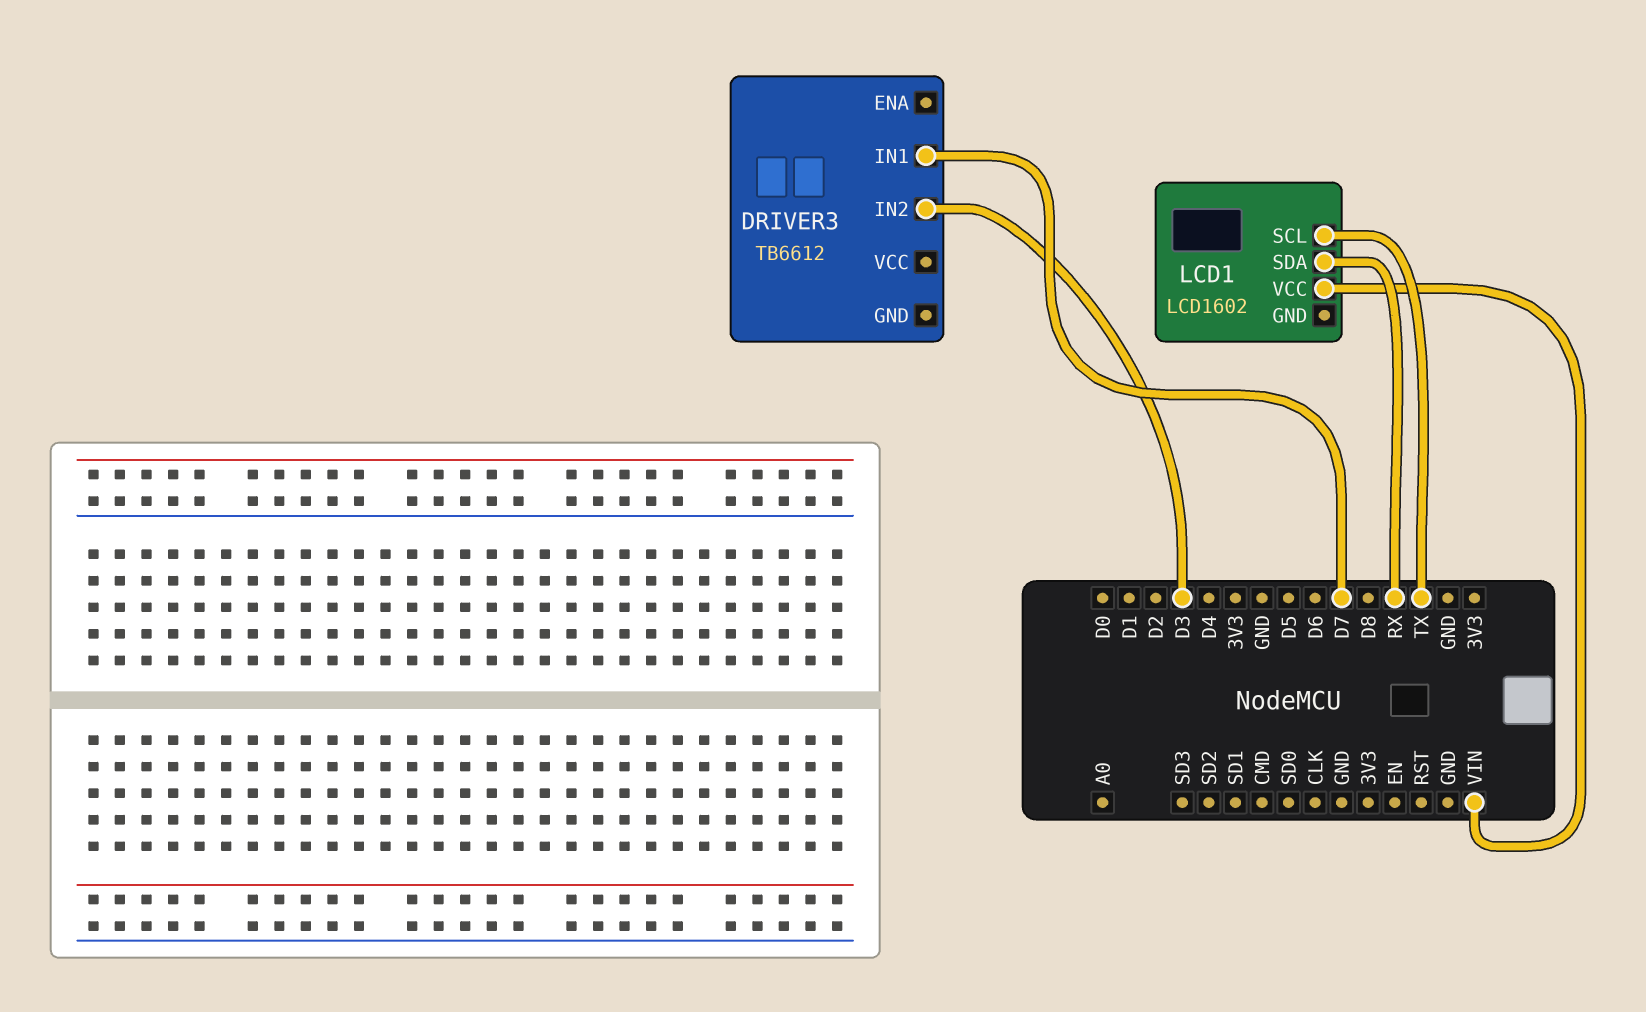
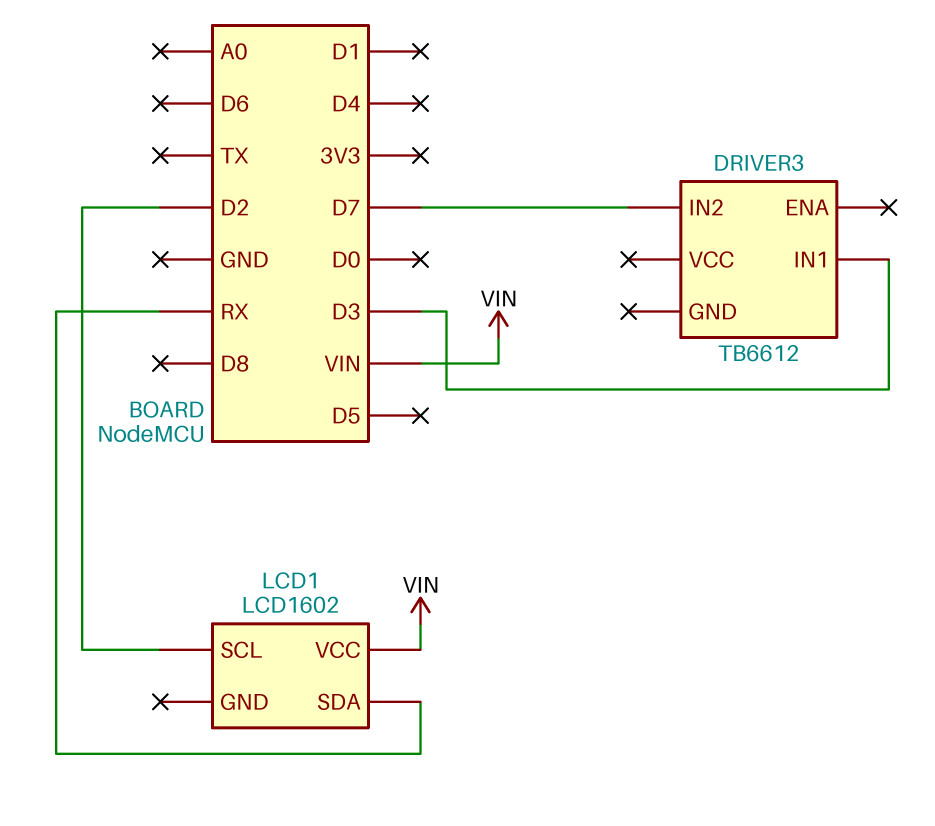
DRIVER3 pin IN1: D7 -> D3
DRIVER3 pin IN2: D3 -> D7
LCD1 pin SCL: TX -> D2

